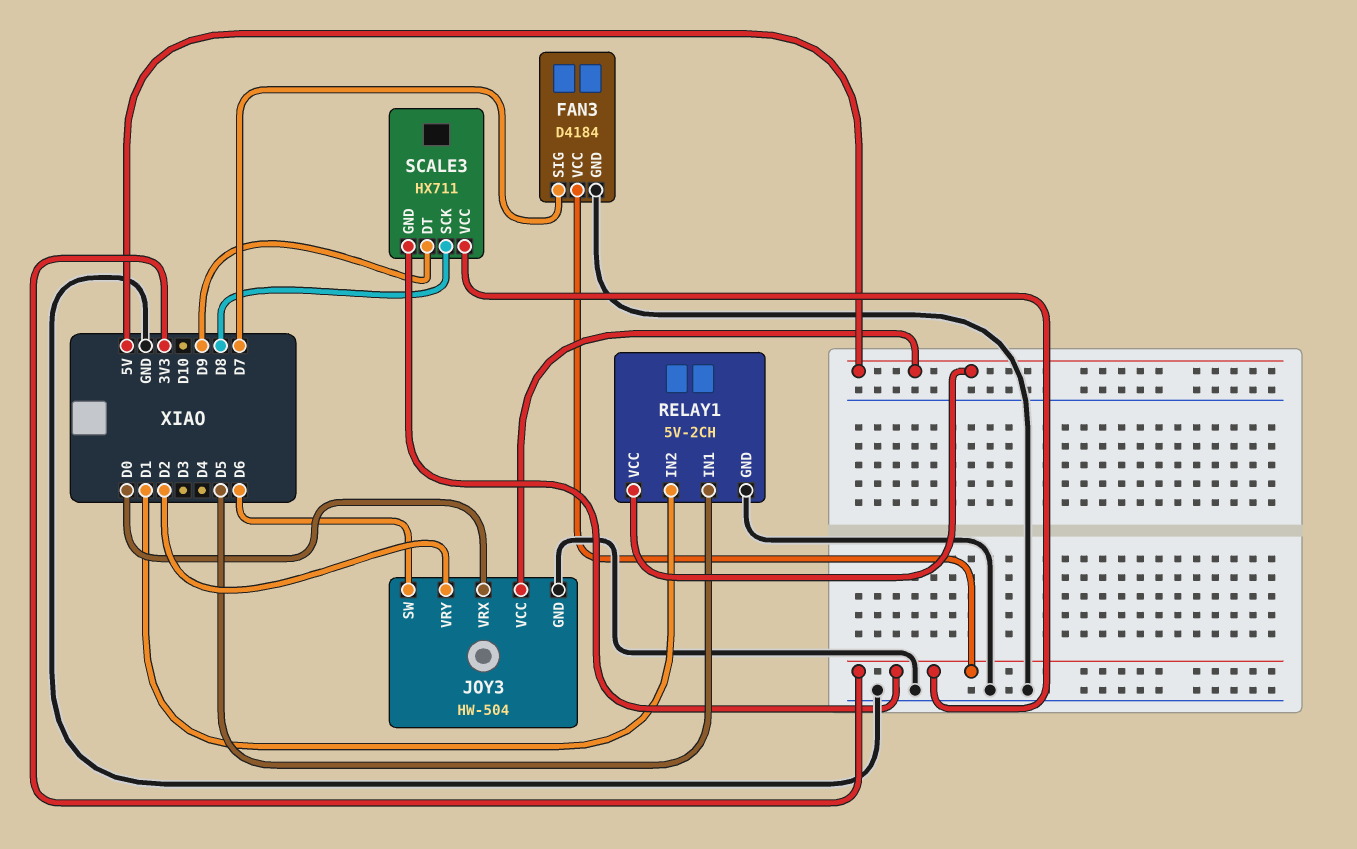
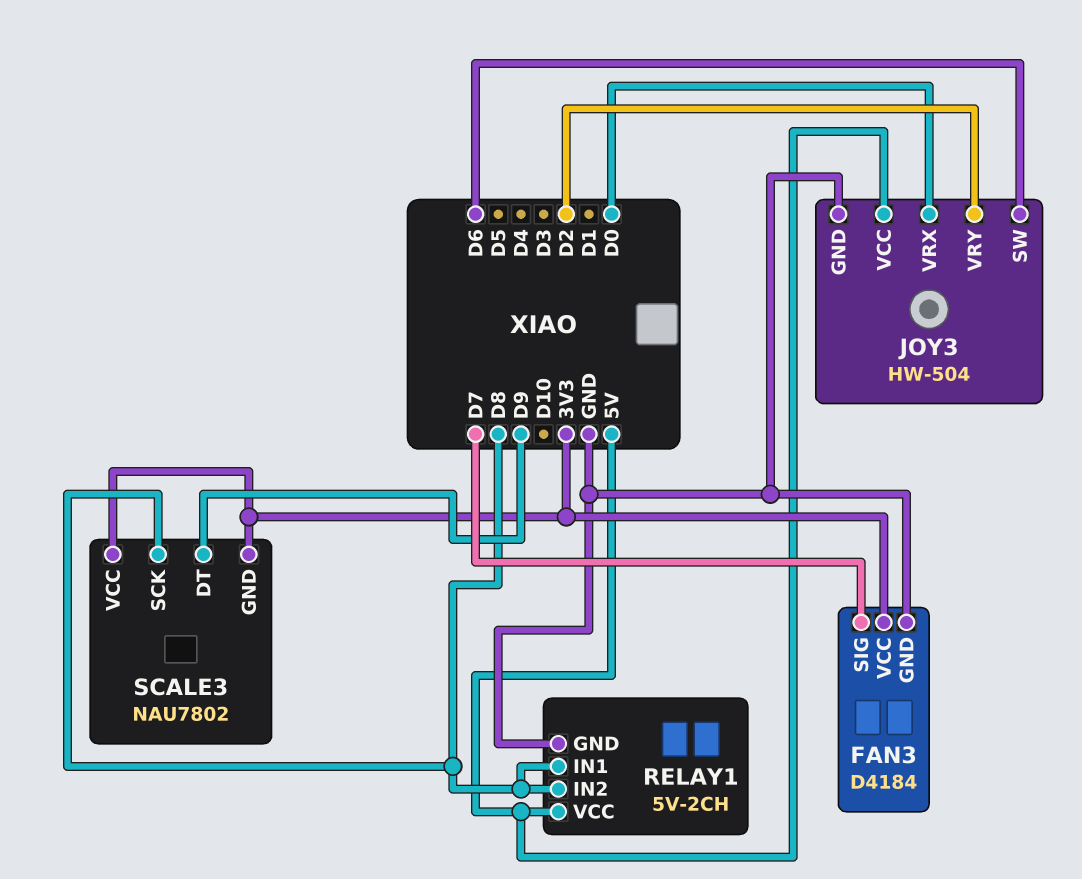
RELAY1 pin IN1: D5 -> D8
RELAY1 pin IN2: D1 -> D8
SCALE3: HX711 -> NAU7802

